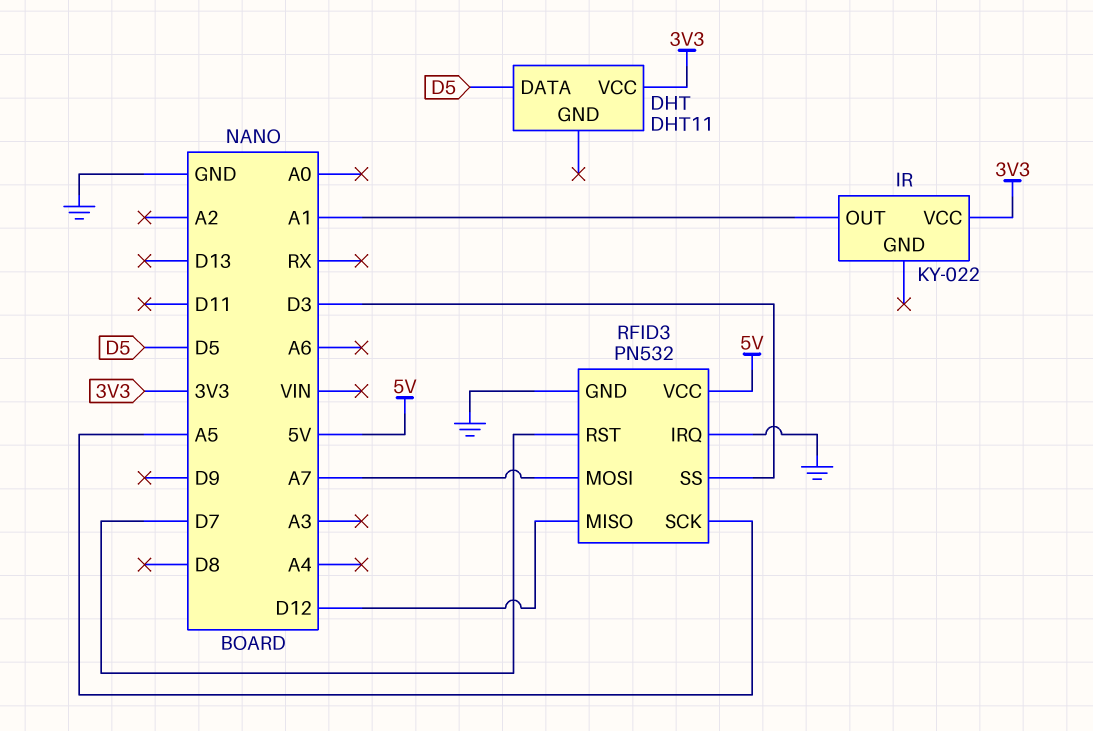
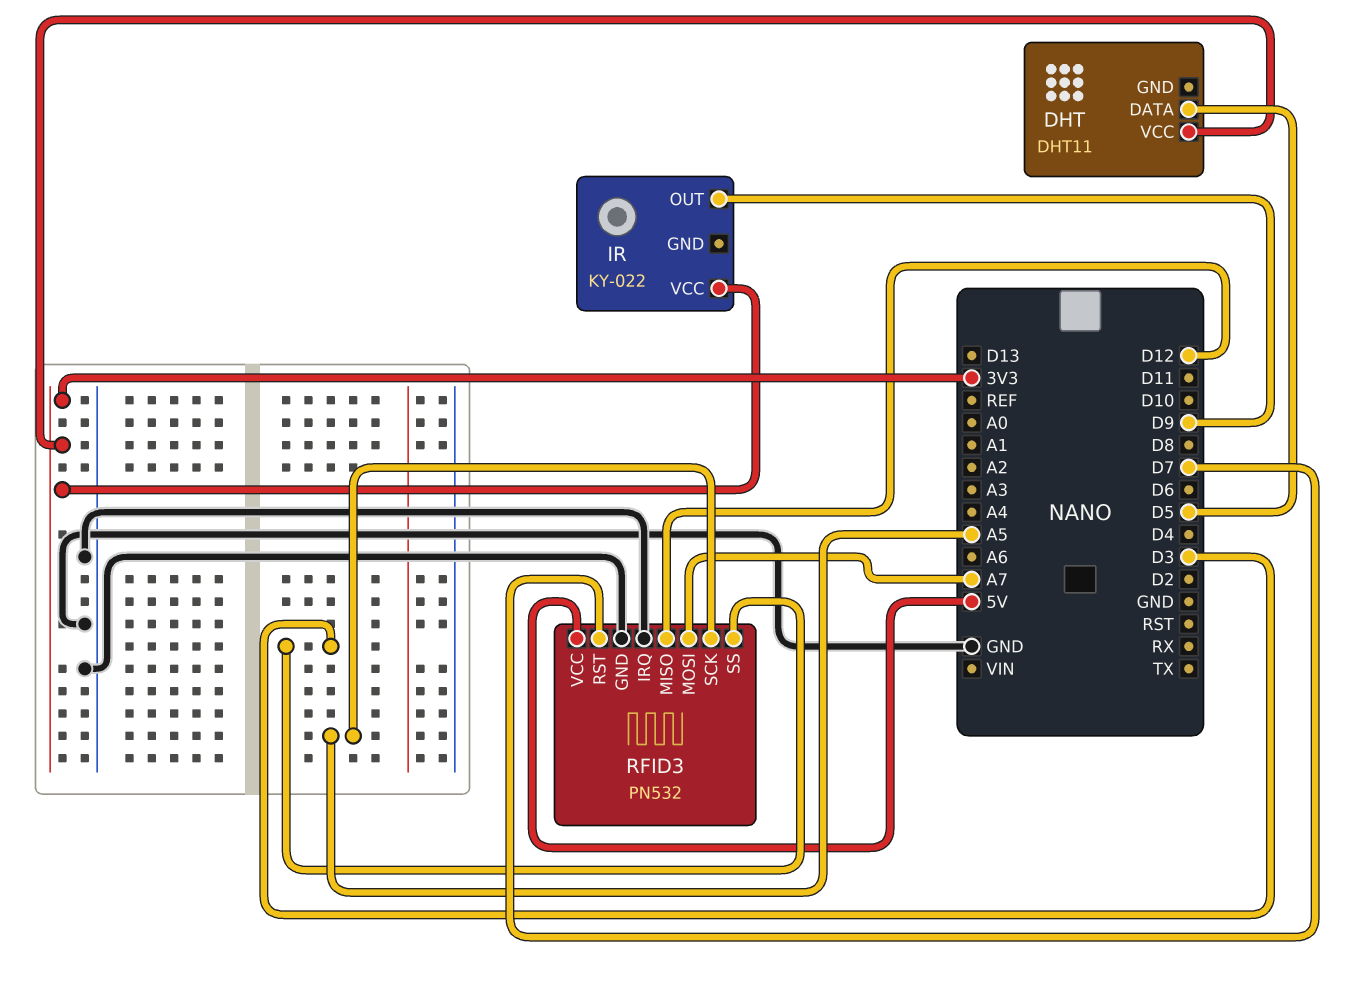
IR pin OUT: A1 -> D9

